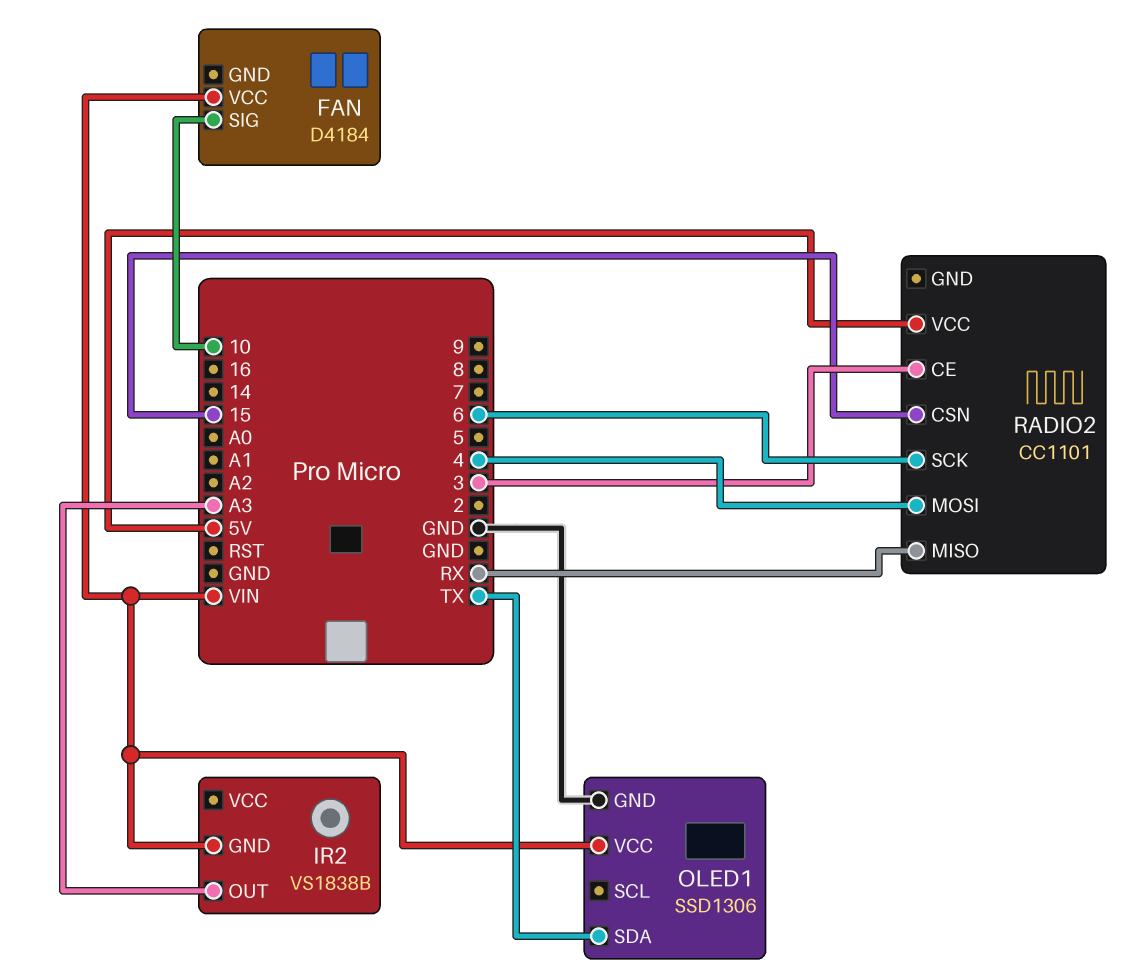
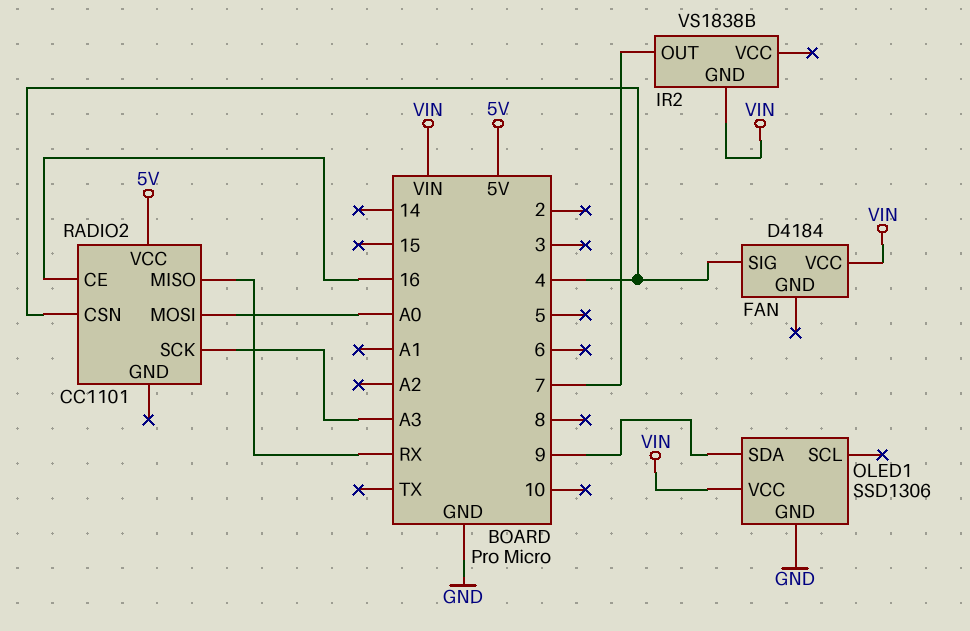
FAN pin SIG: 10 -> 4
IR2 pin OUT: A3 -> 7
OLED1 pin SDA: TX -> 9
RADIO2 pin CE: 3 -> 16
RADIO2 pin CSN: 15 -> 4
RADIO2 pin MOSI: 4 -> A0
RADIO2 pin SCK: 6 -> A3

